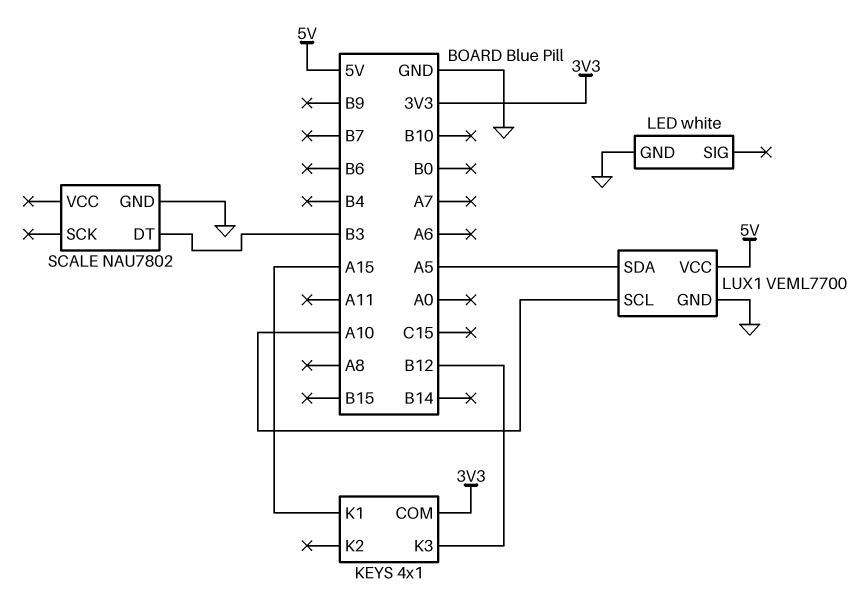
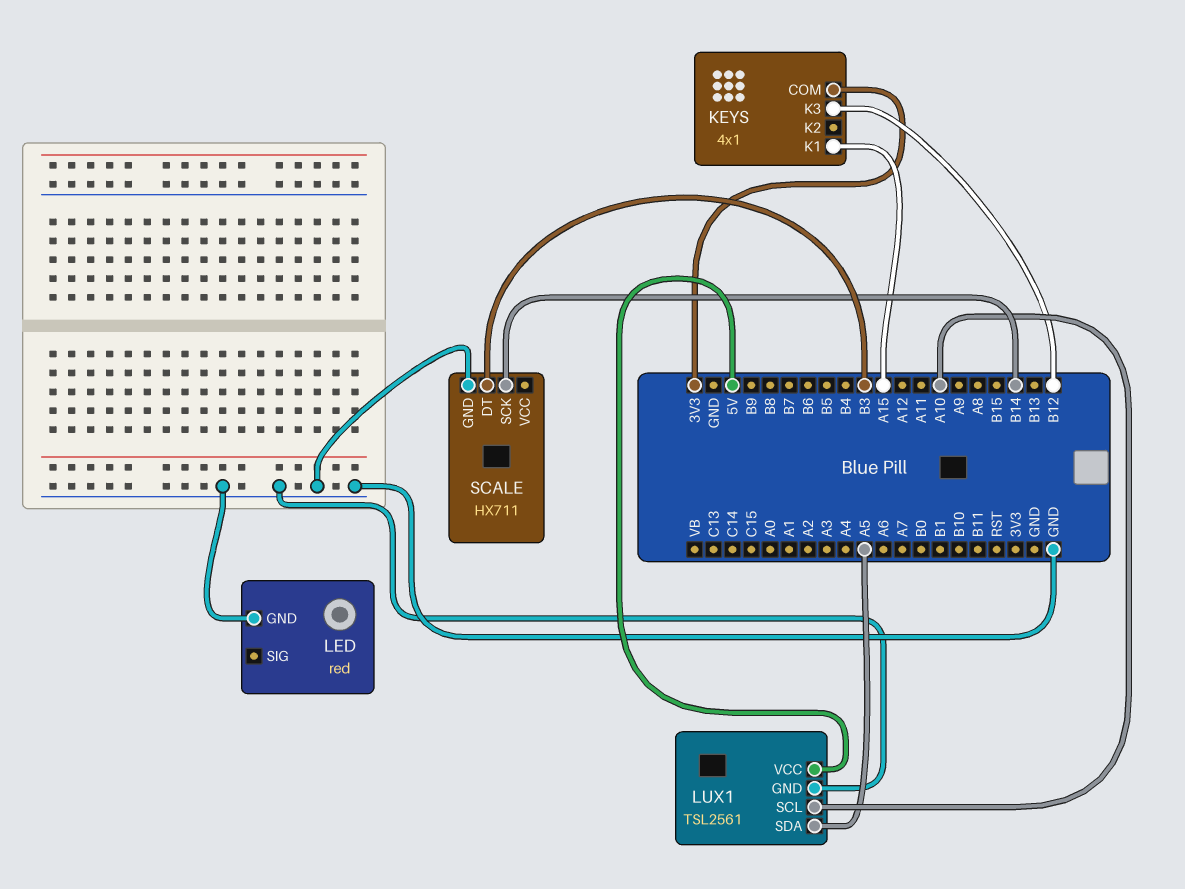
LED: white -> red
LUX1: VEML7700 -> TSL2561
SCALE: NAU7802 -> HX711
SCALE pin SCK: none -> B14

